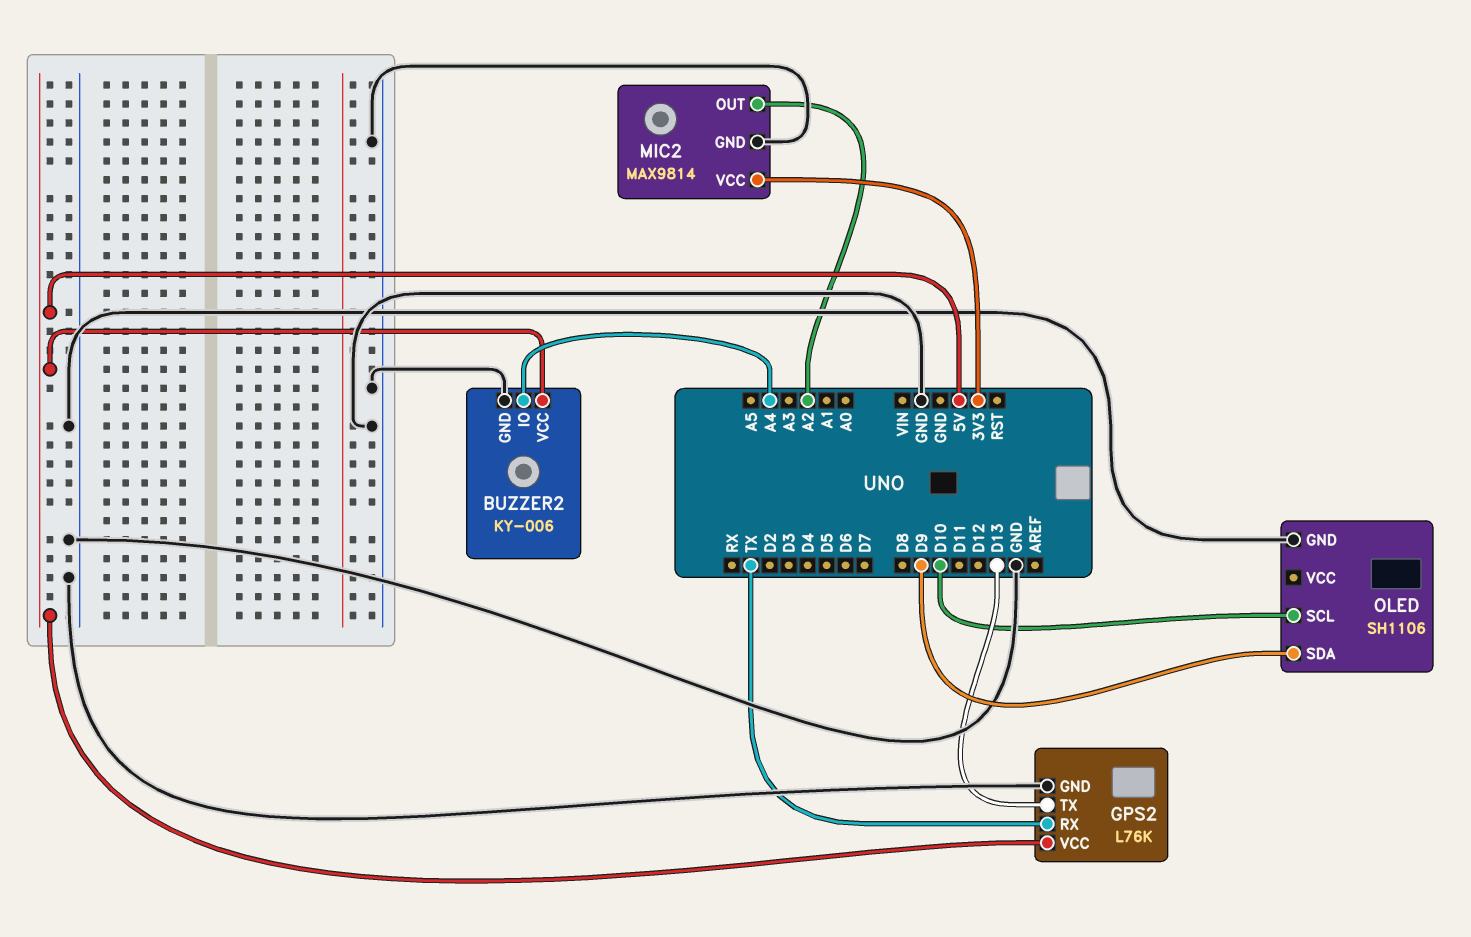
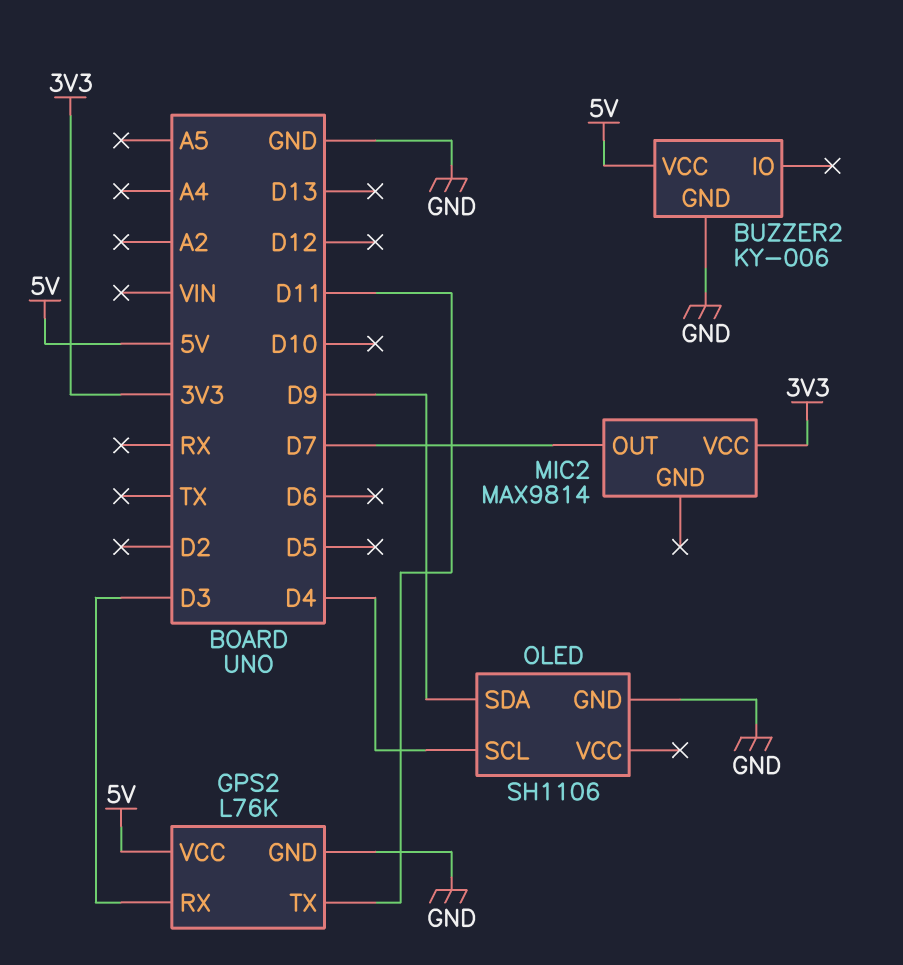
BUZZER2 pin IO: A4 -> none
GPS2 pin RX: TX -> D3
GPS2 pin TX: D13 -> D11
MIC2 pin GND: GND -> none
MIC2 pin OUT: A2 -> D7
OLED pin SCL: D10 -> D4

